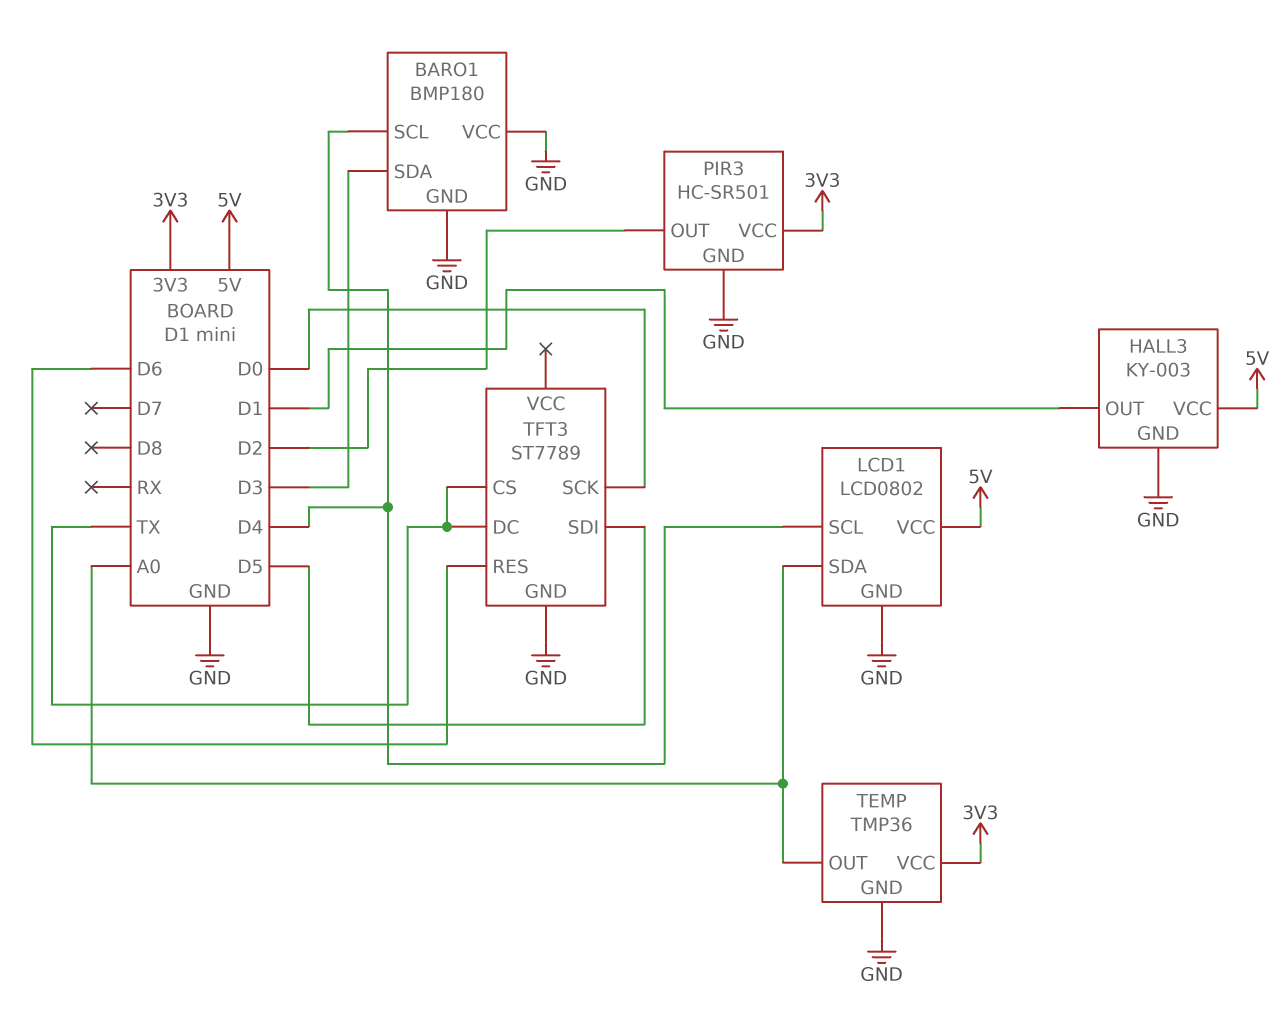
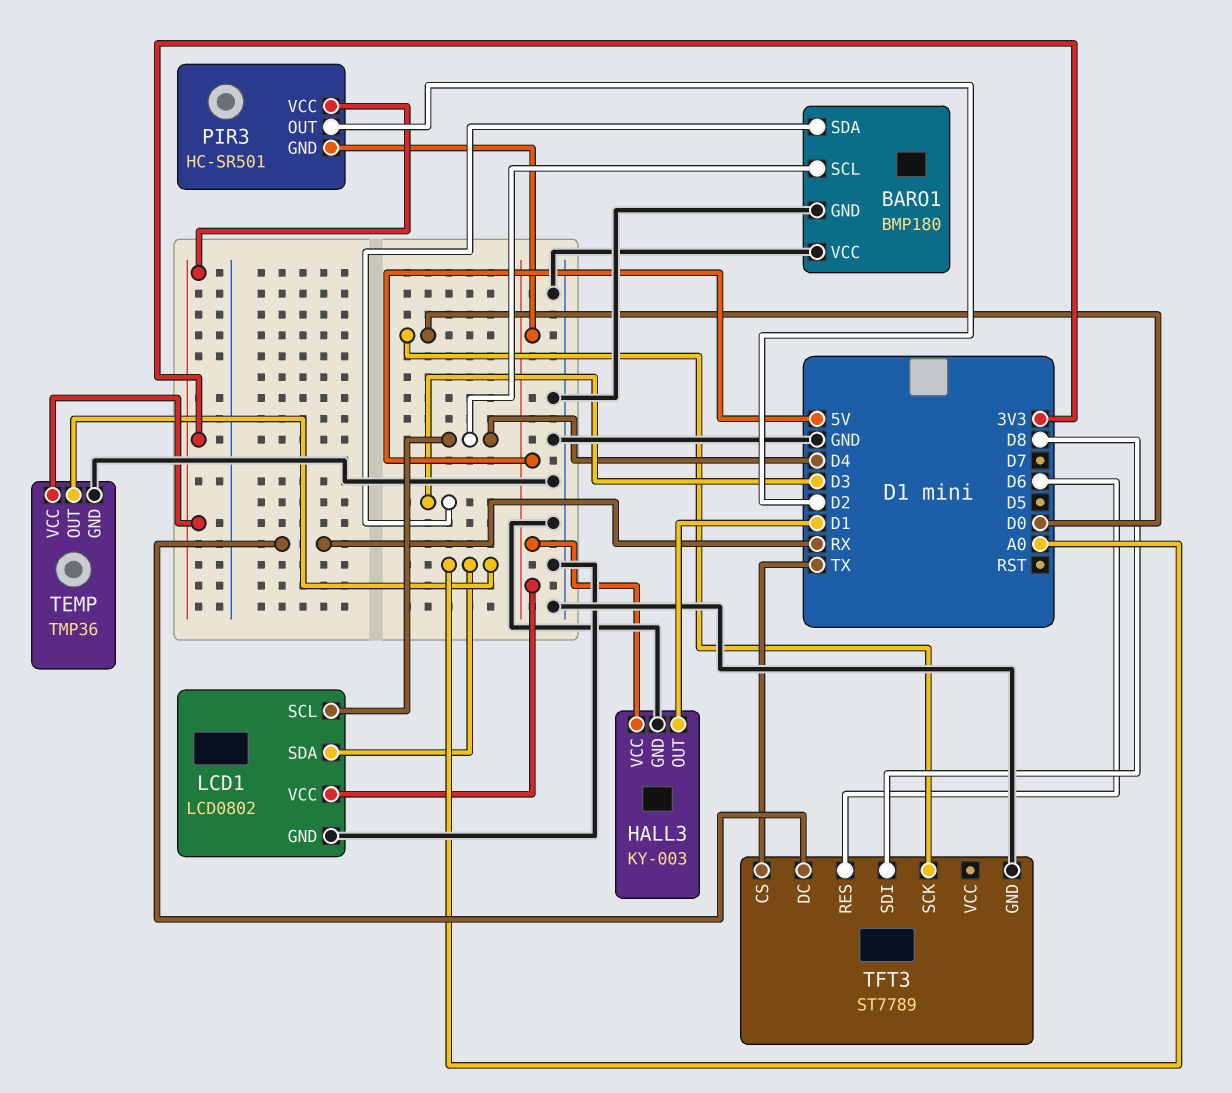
PIR3 pin GND: GND -> 5V
TFT3 pin DC: TX -> RX
TFT3 pin SDI: D5 -> D8

